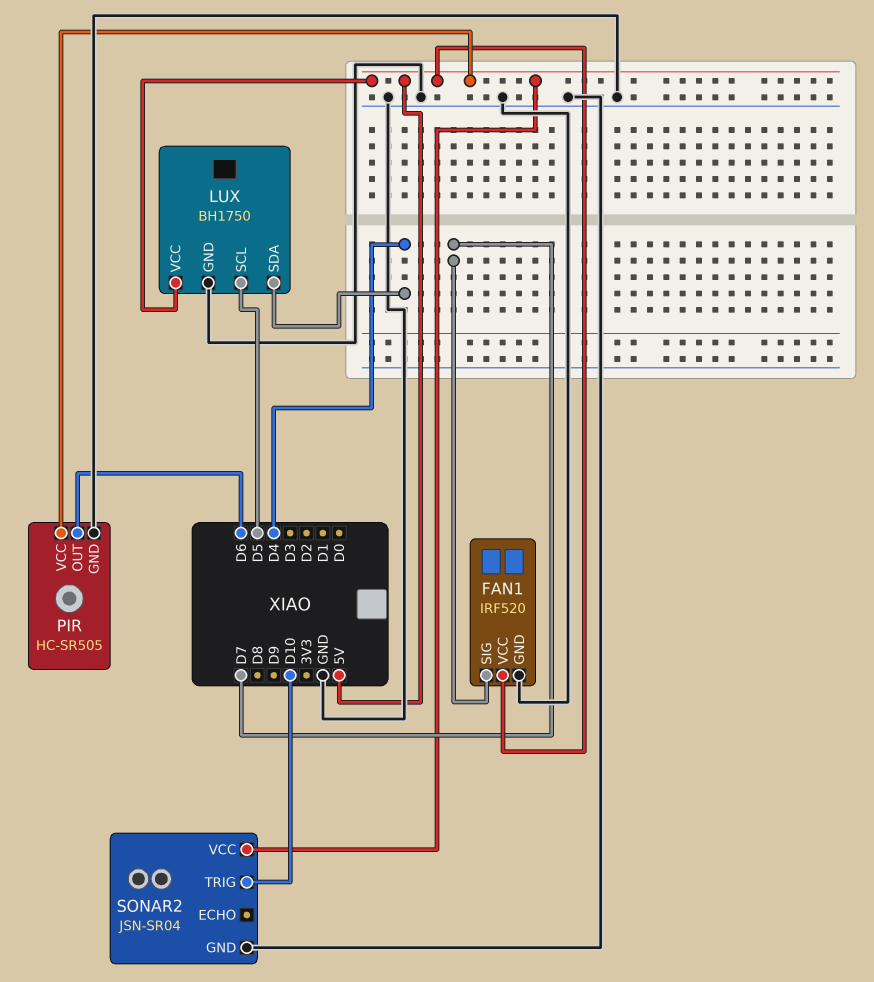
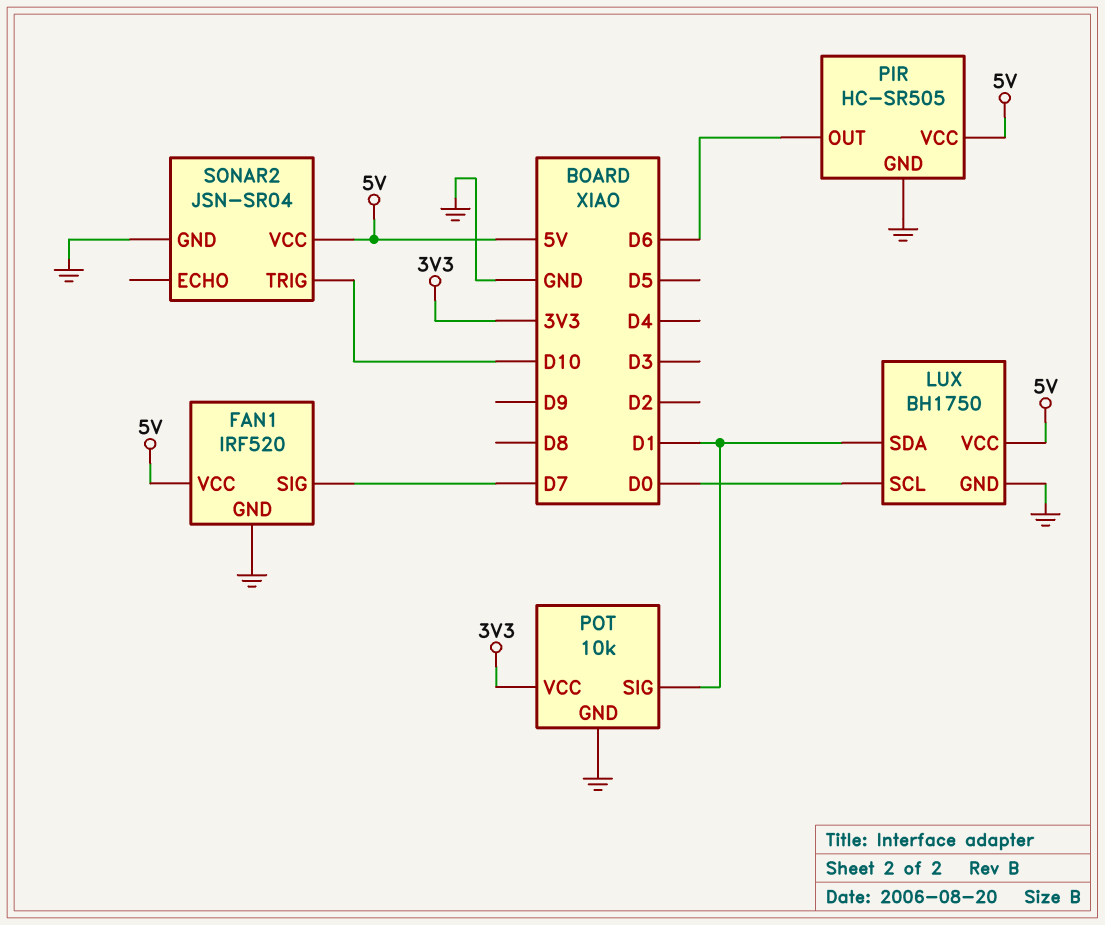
LUX pin SCL: D5 -> D0
LUX pin SDA: D4 -> D1
POT: none -> 10k
POT pin GND: none -> GND
POT pin SIG: none -> D1
POT pin VCC: none -> 3V3

